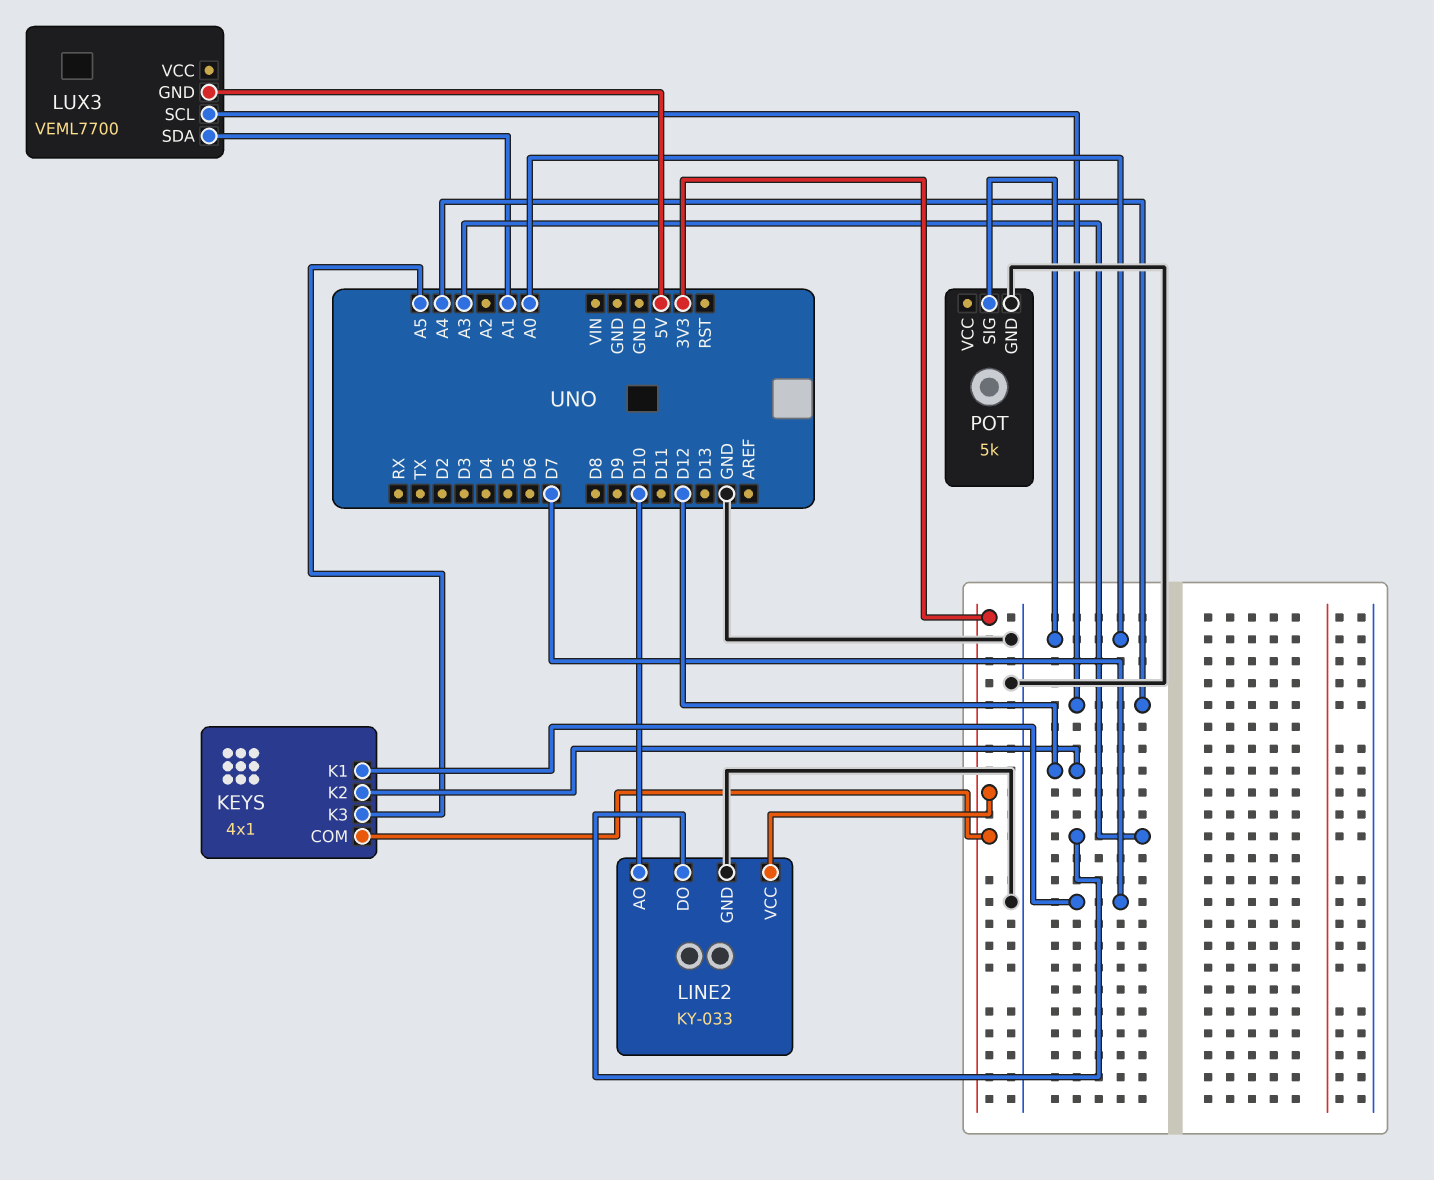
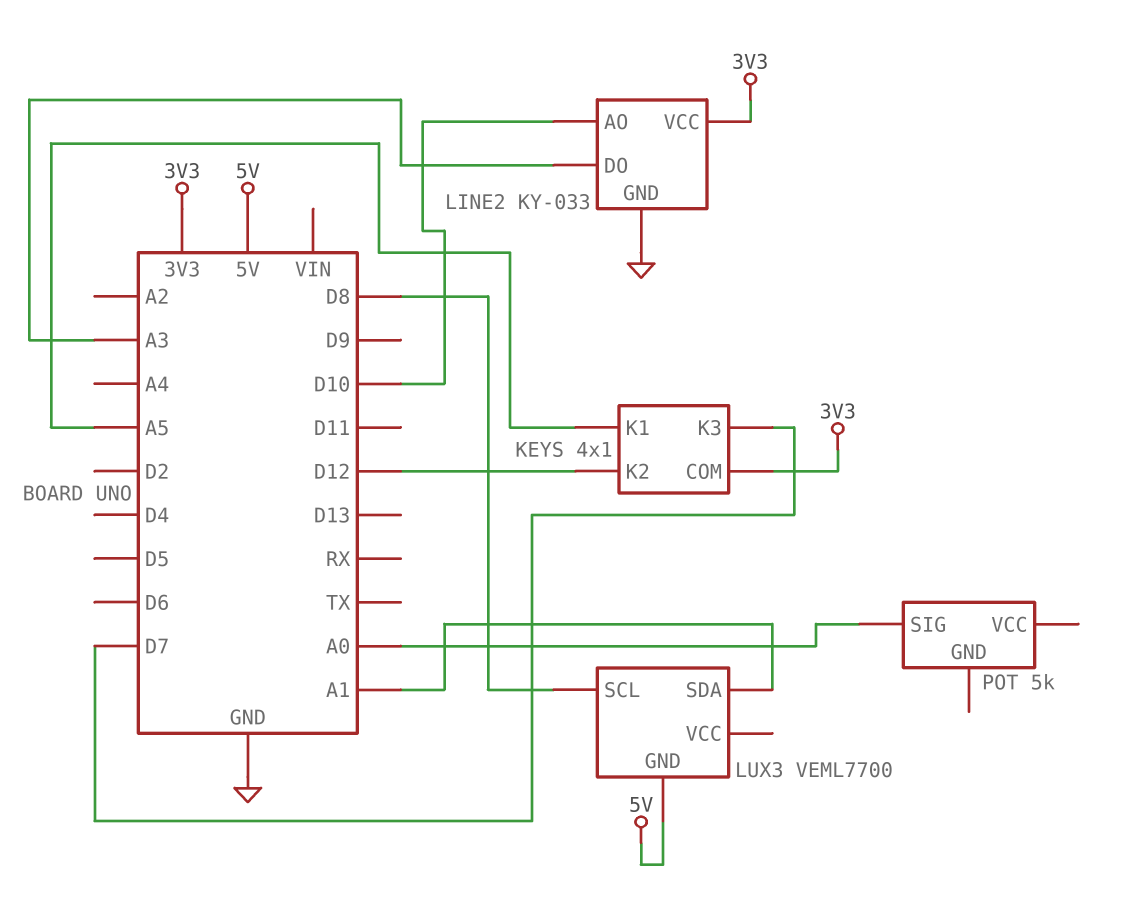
KEYS pin K1: D7 -> A5
KEYS pin K3: A5 -> D7
LUX3 pin SCL: A4 -> D8
POT pin GND: GND -> none

